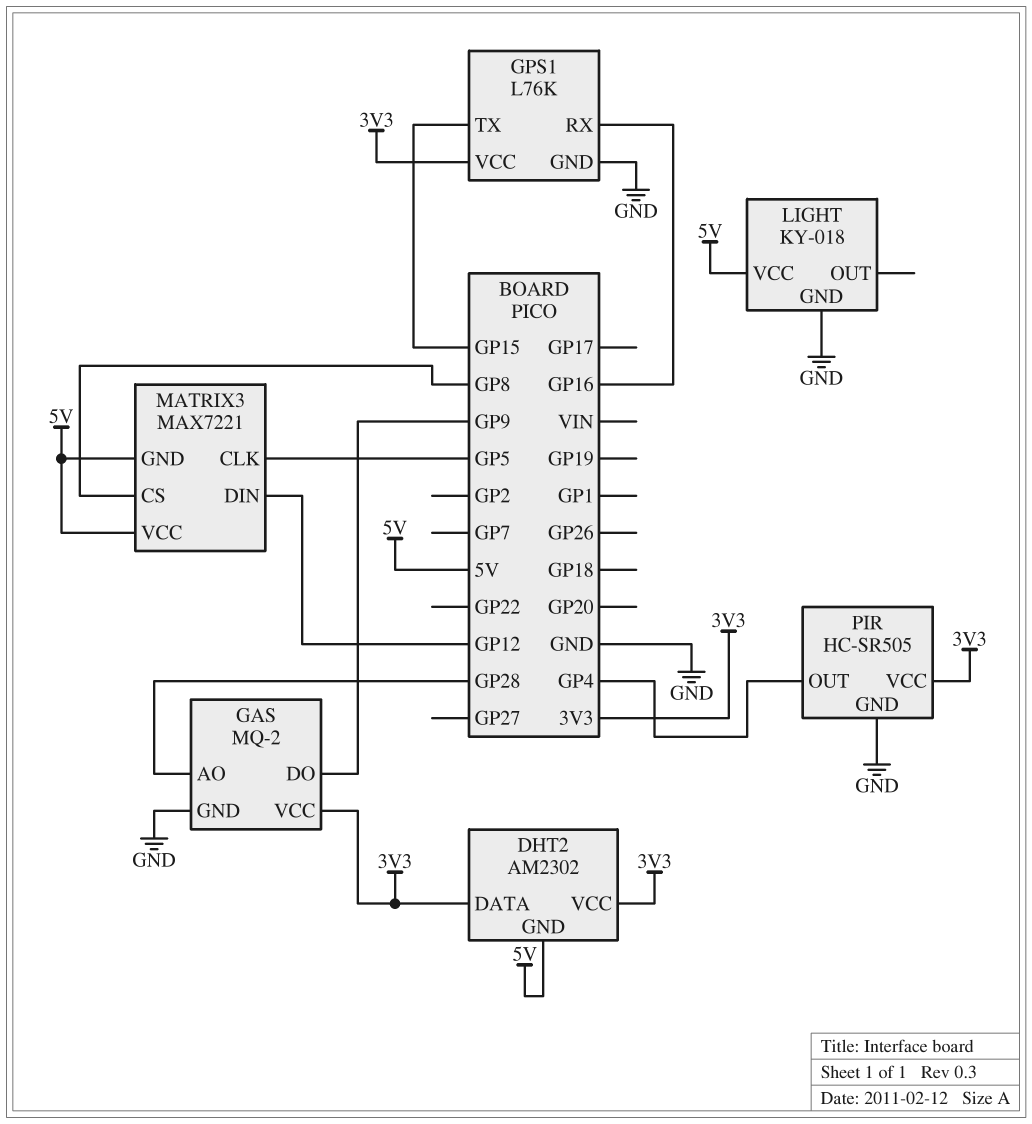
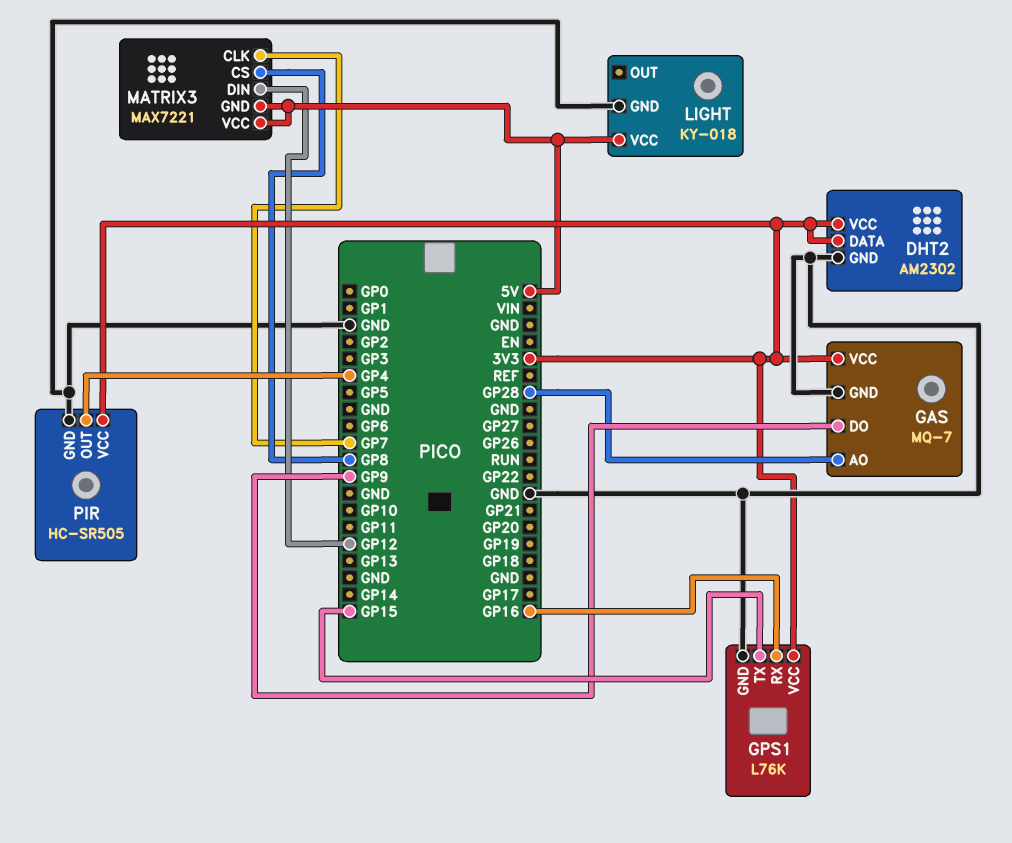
DHT2 pin GND: 5V -> GND
GAS: MQ-2 -> MQ-7
MATRIX3 pin CLK: GP5 -> GP7

